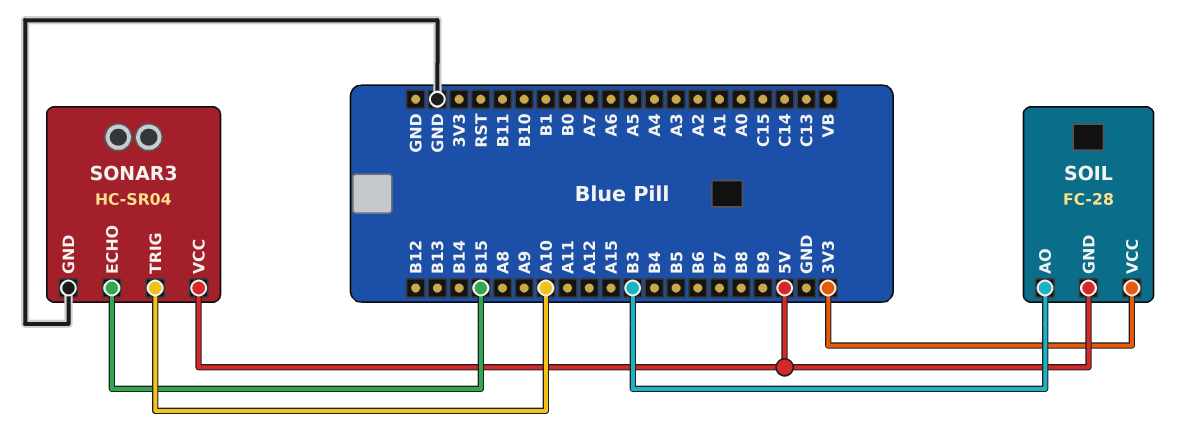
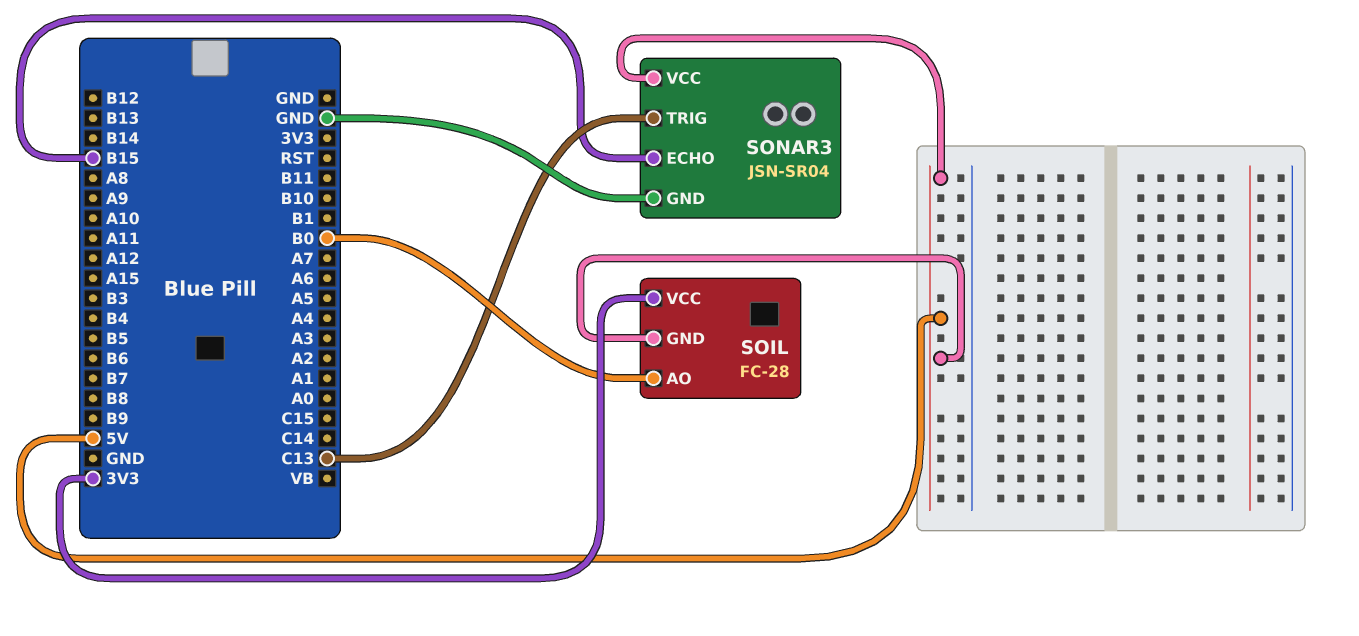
SOIL pin AO: B3 -> B0
SONAR3: HC-SR04 -> JSN-SR04
SONAR3 pin TRIG: A10 -> C13

